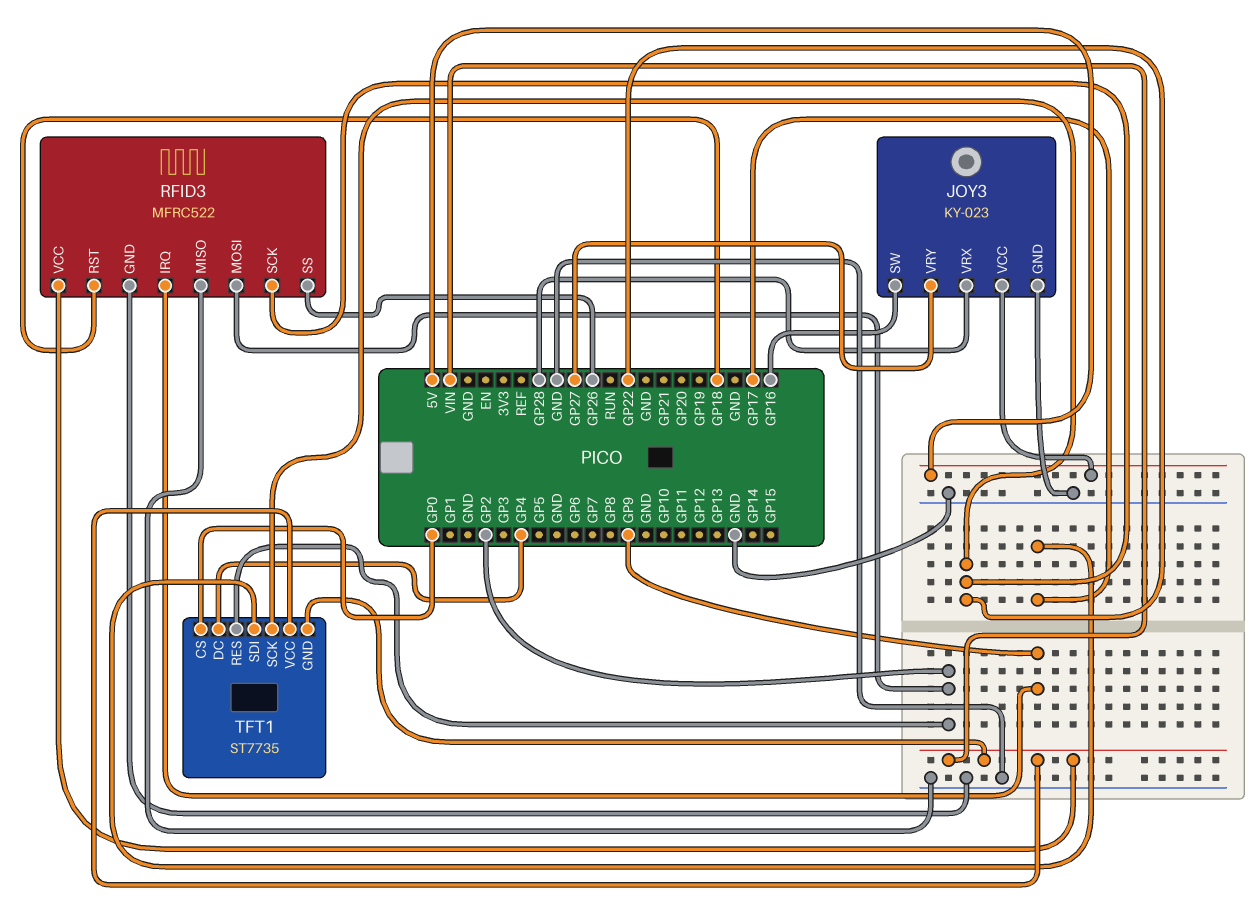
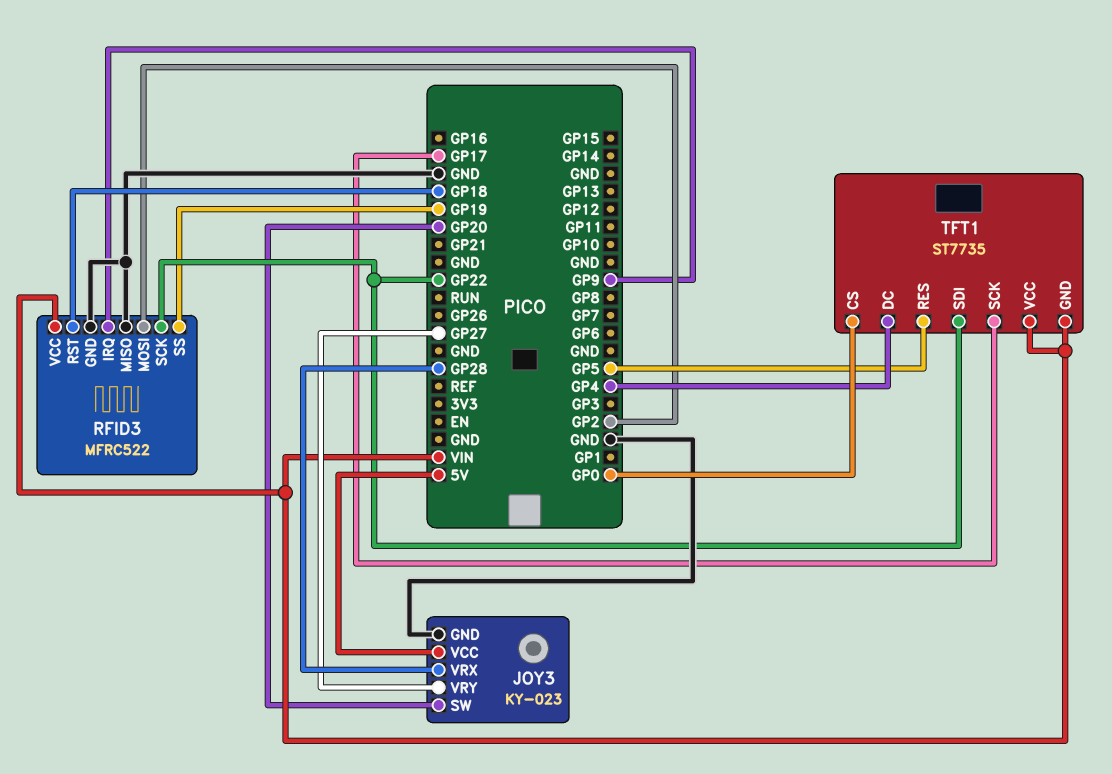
JOY3 pin SW: GP16 -> GP20
RFID3 pin SS: GP26 -> GP19
TFT1 pin RES: GP2 -> GP5
TFT1 pin SCK: GP22 -> GP17
TFT1 pin SDI: GP17 -> GP22

